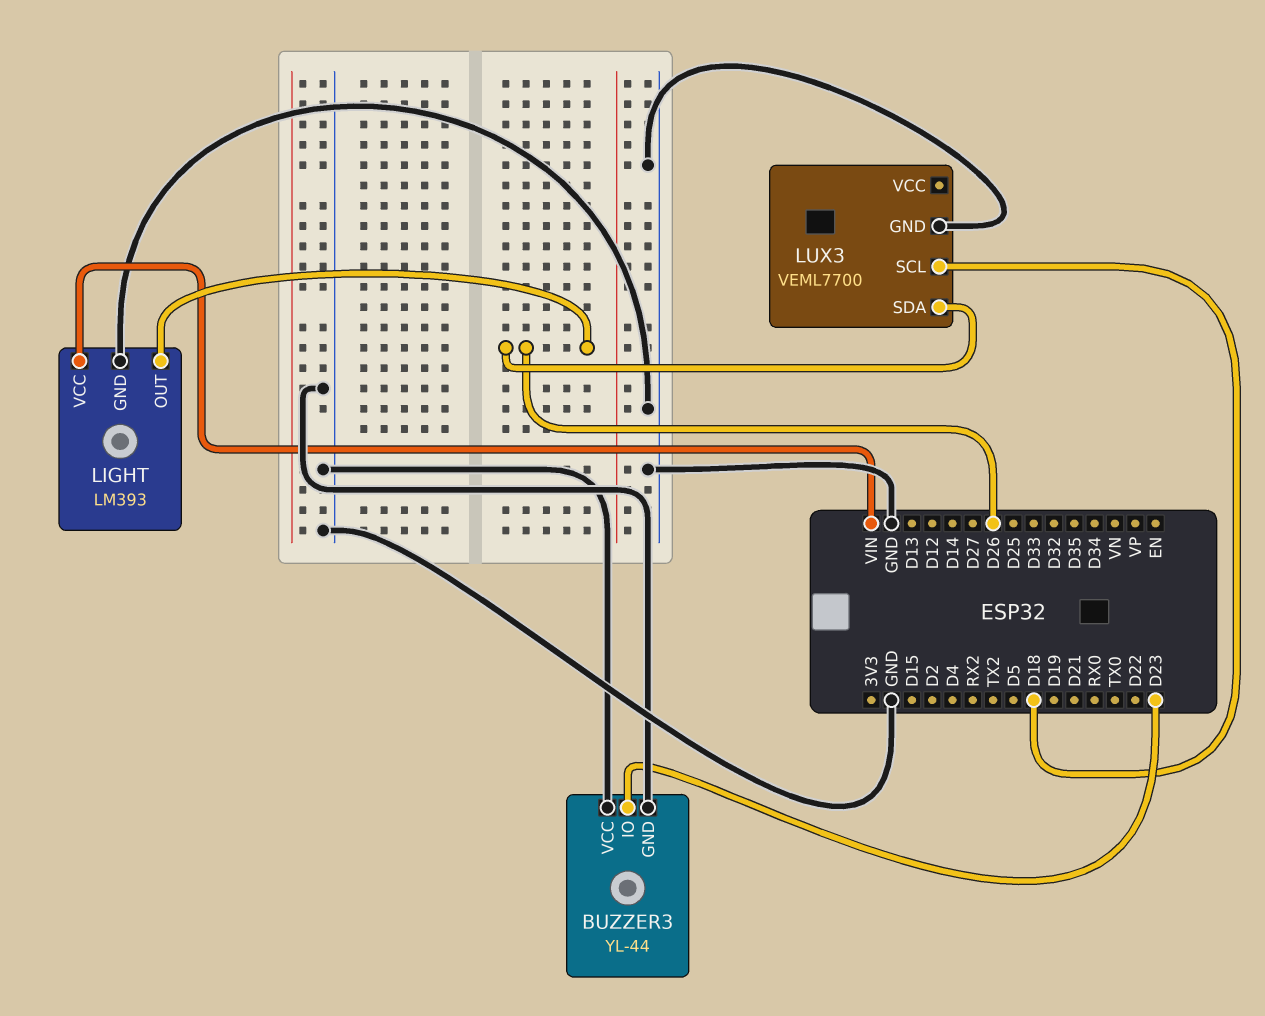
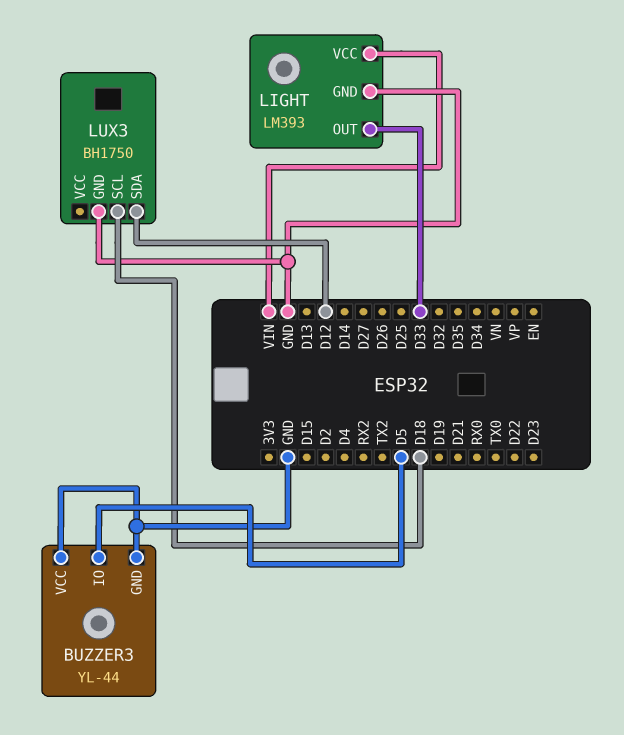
BUZZER3 pin IO: D23 -> D5
LIGHT pin OUT: D26 -> D33
LUX3: VEML7700 -> BH1750
LUX3 pin SDA: D26 -> D12

